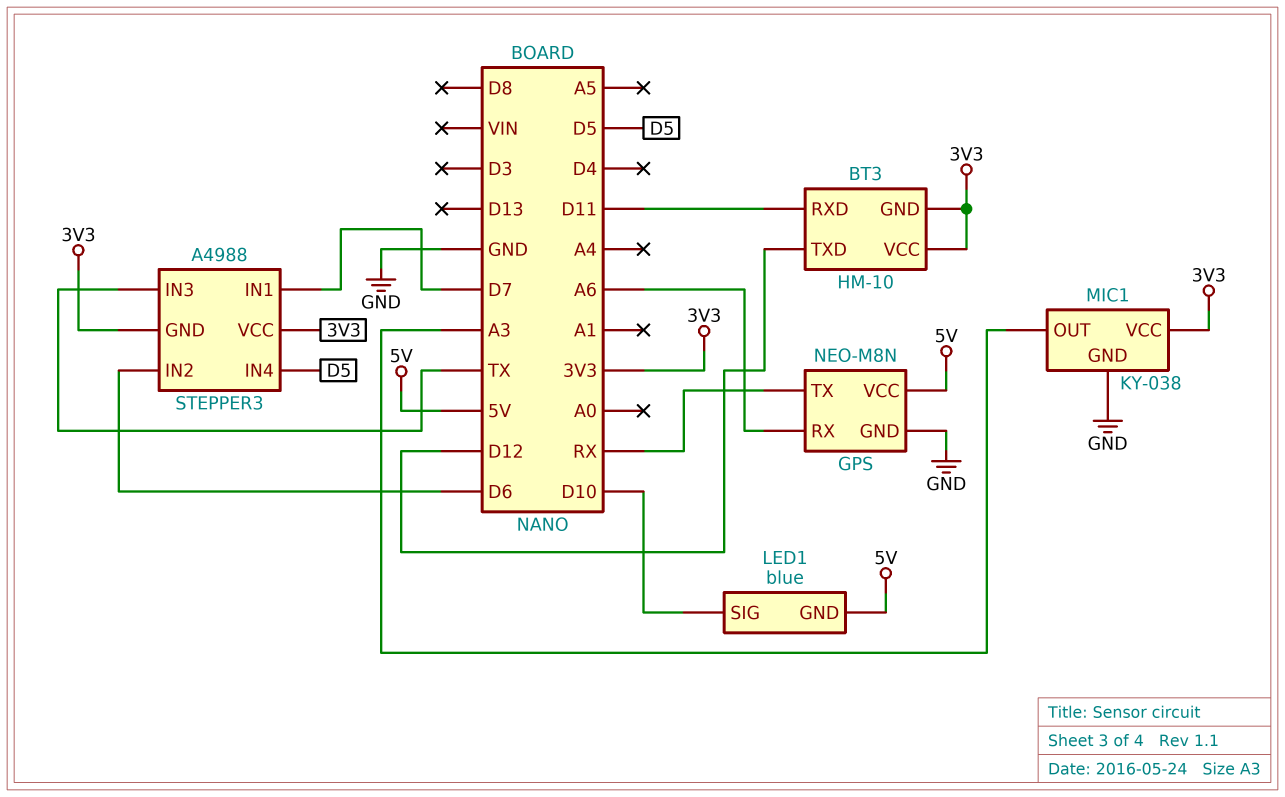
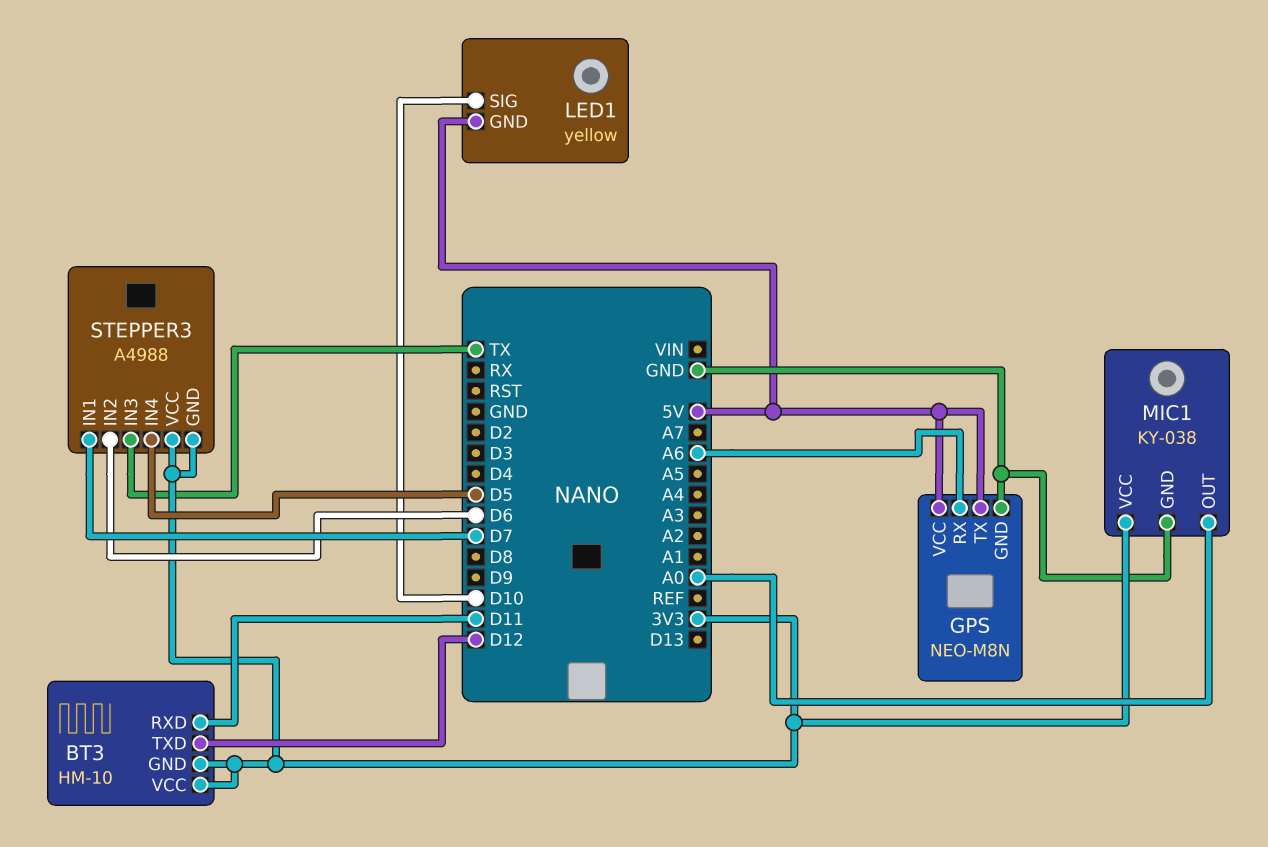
GPS pin TX: RX -> 5V
LED1: blue -> yellow
MIC1 pin OUT: A3 -> A0

